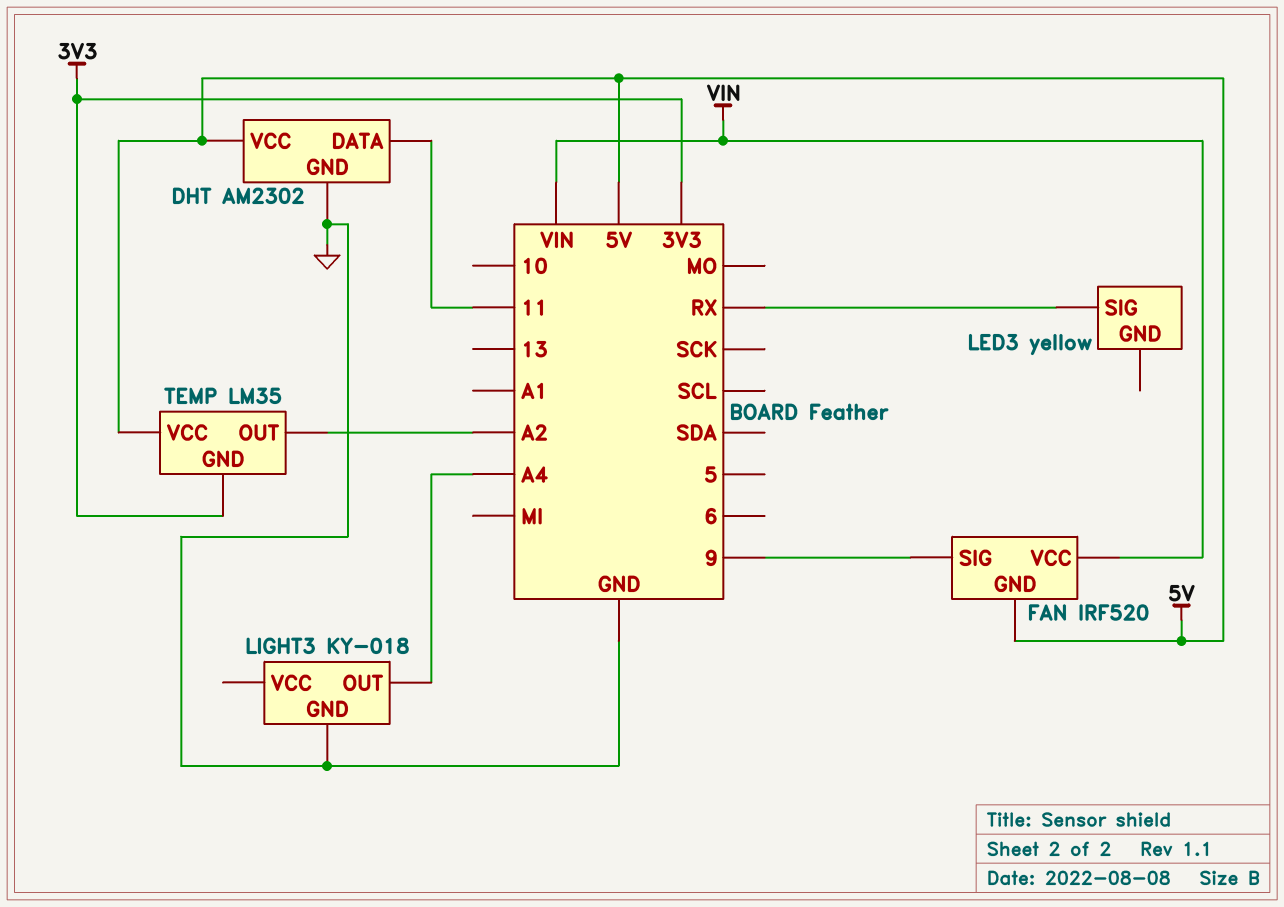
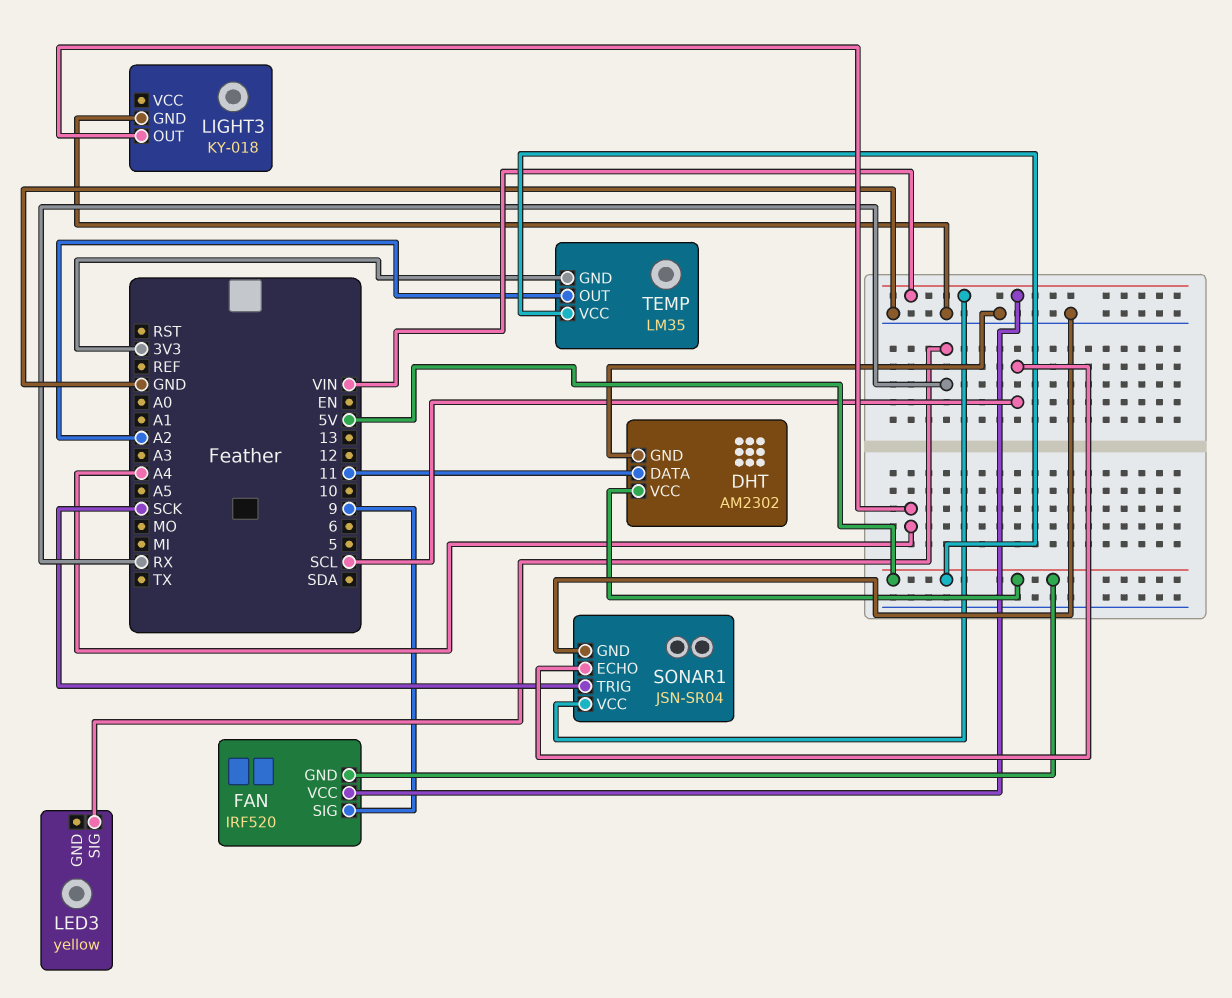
SONAR1: none -> JSN-SR04
SONAR1 pin ECHO: none -> SCL
SONAR1 pin GND: none -> GND
SONAR1 pin TRIG: none -> SCK
SONAR1 pin VCC: none -> VIN

